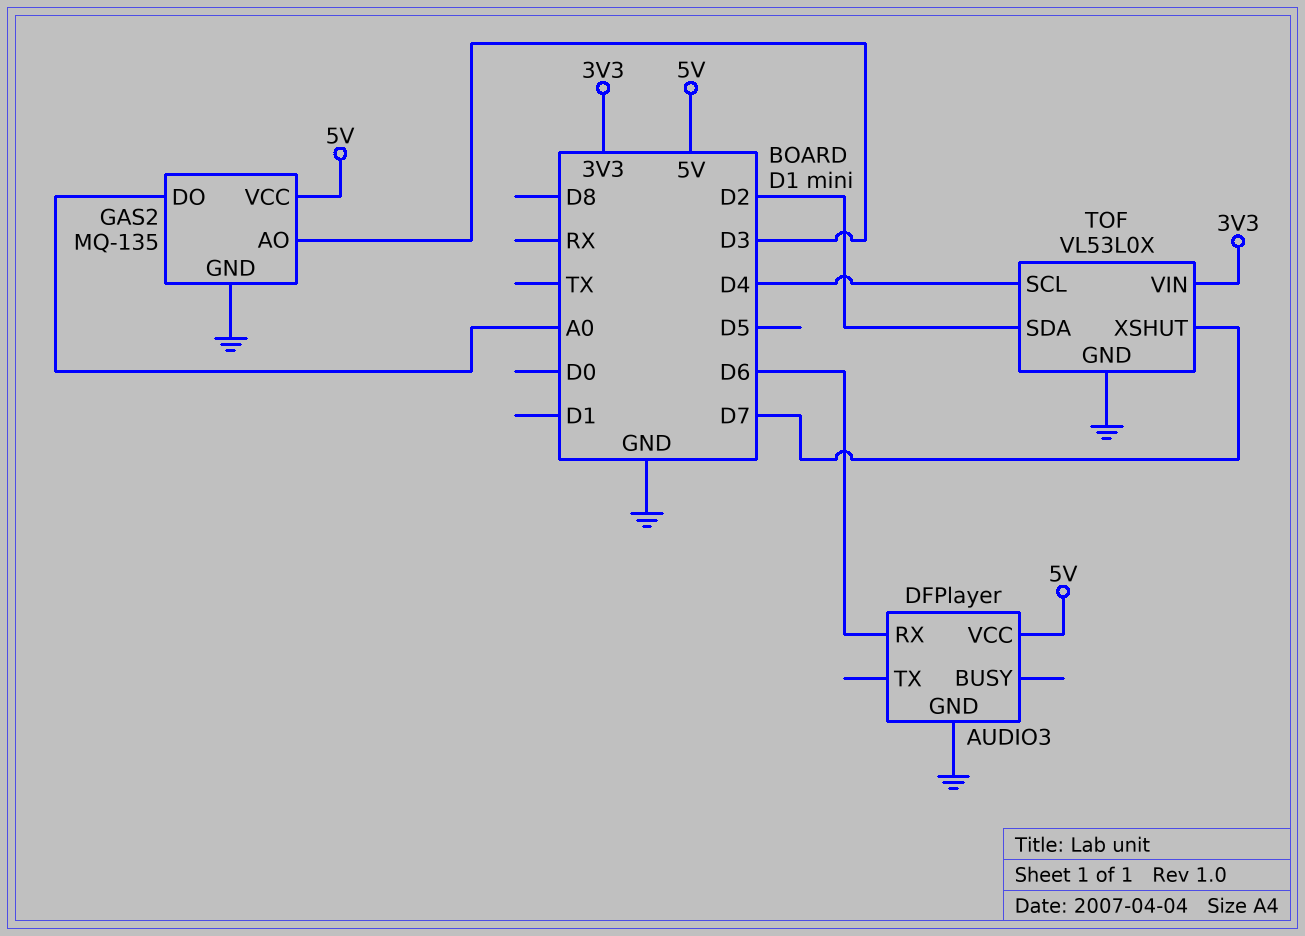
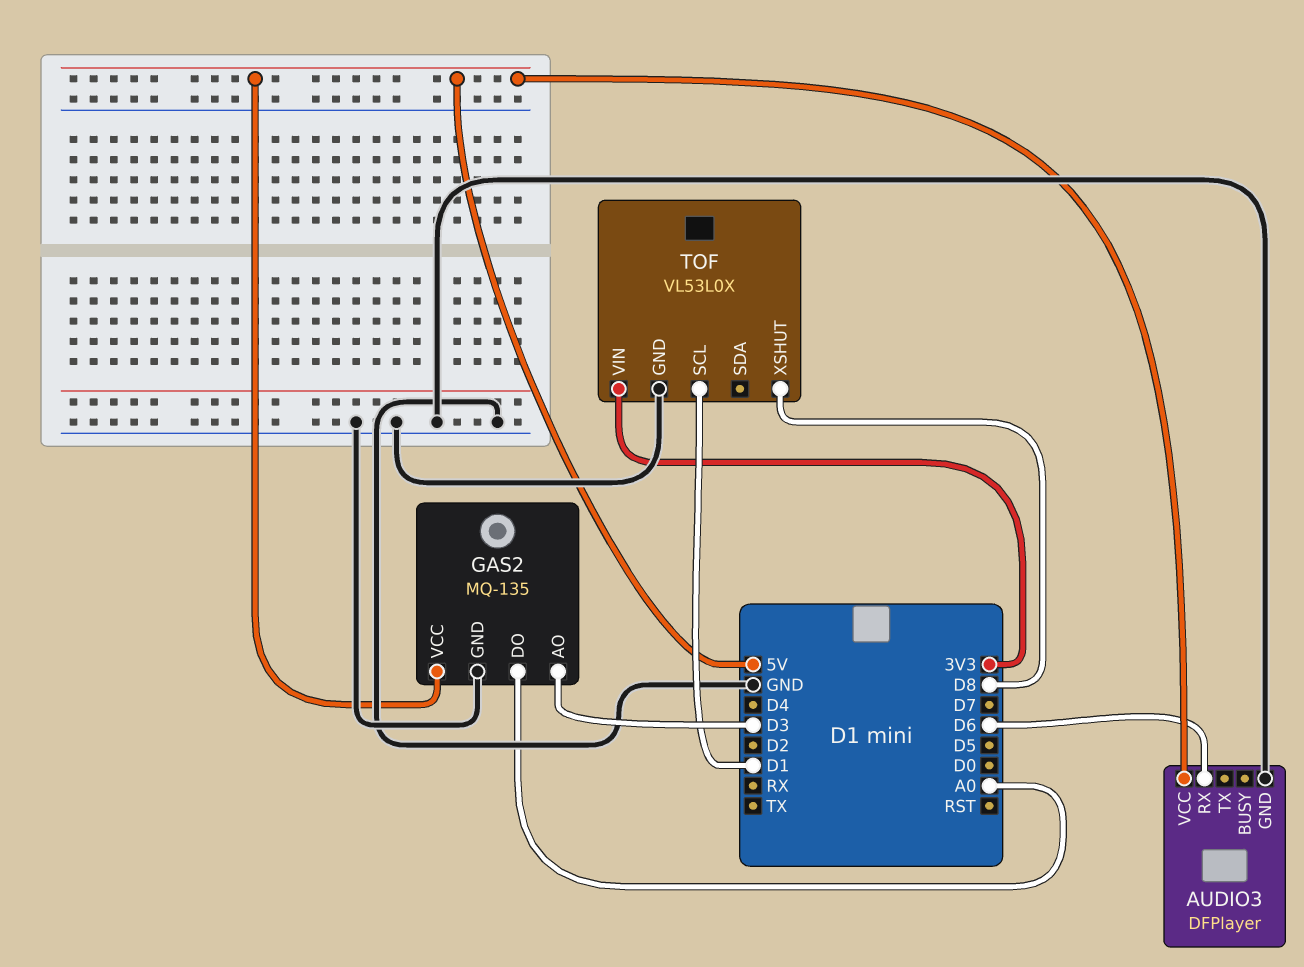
TOF pin SCL: D4 -> D1
TOF pin SDA: D2 -> none
TOF pin XSHUT: D7 -> D8

